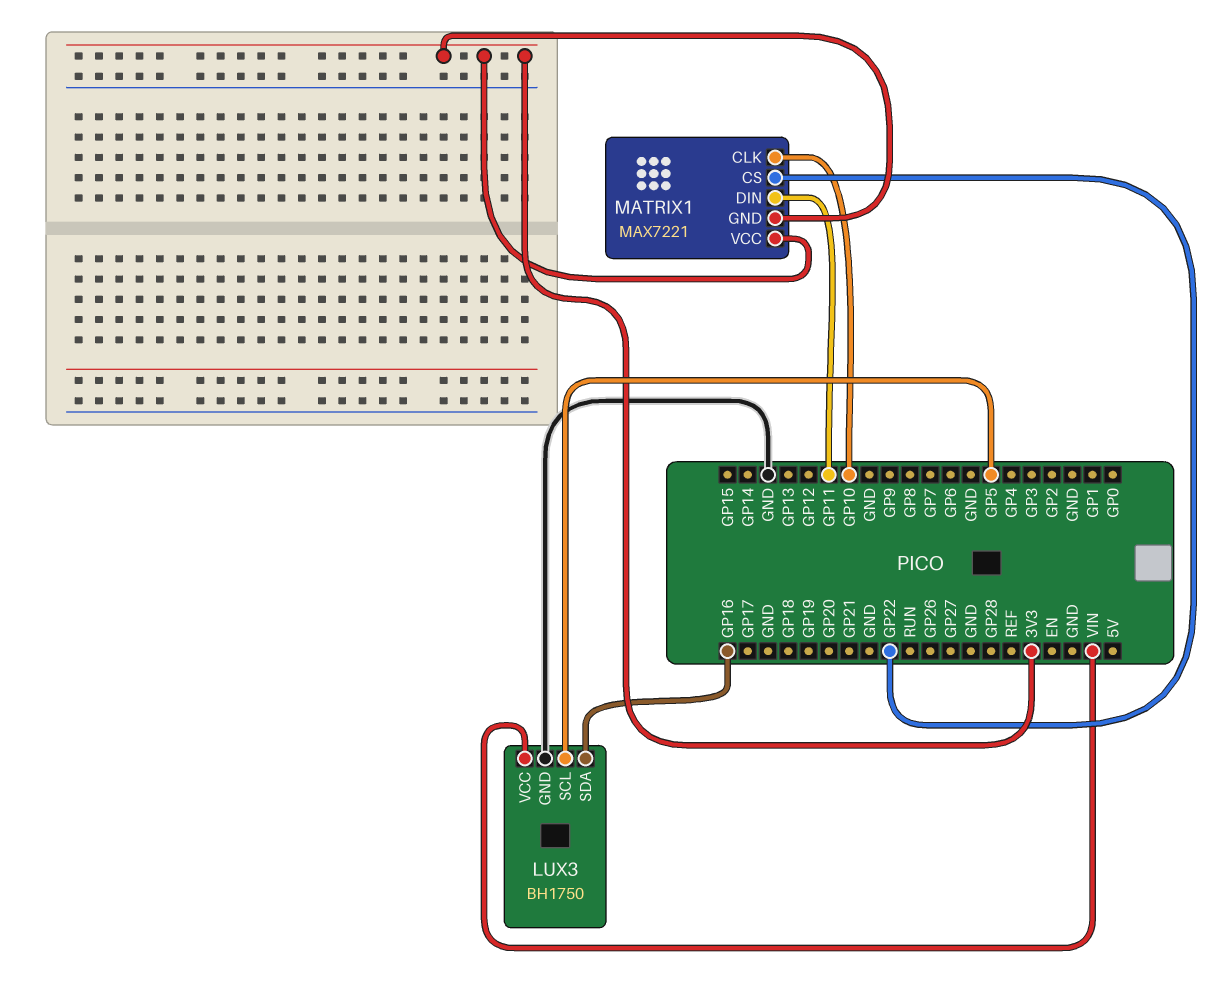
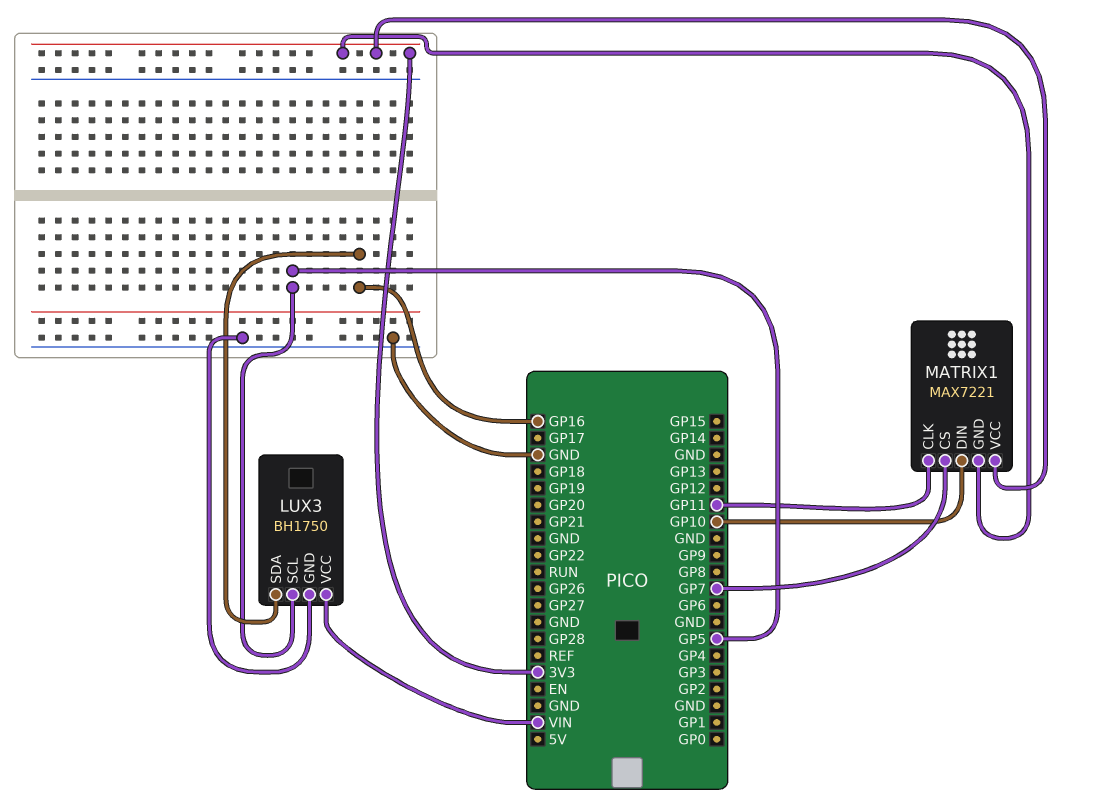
MATRIX1 pin CLK: GP10 -> GP11
MATRIX1 pin CS: GP22 -> GP7
MATRIX1 pin DIN: GP11 -> GP10

